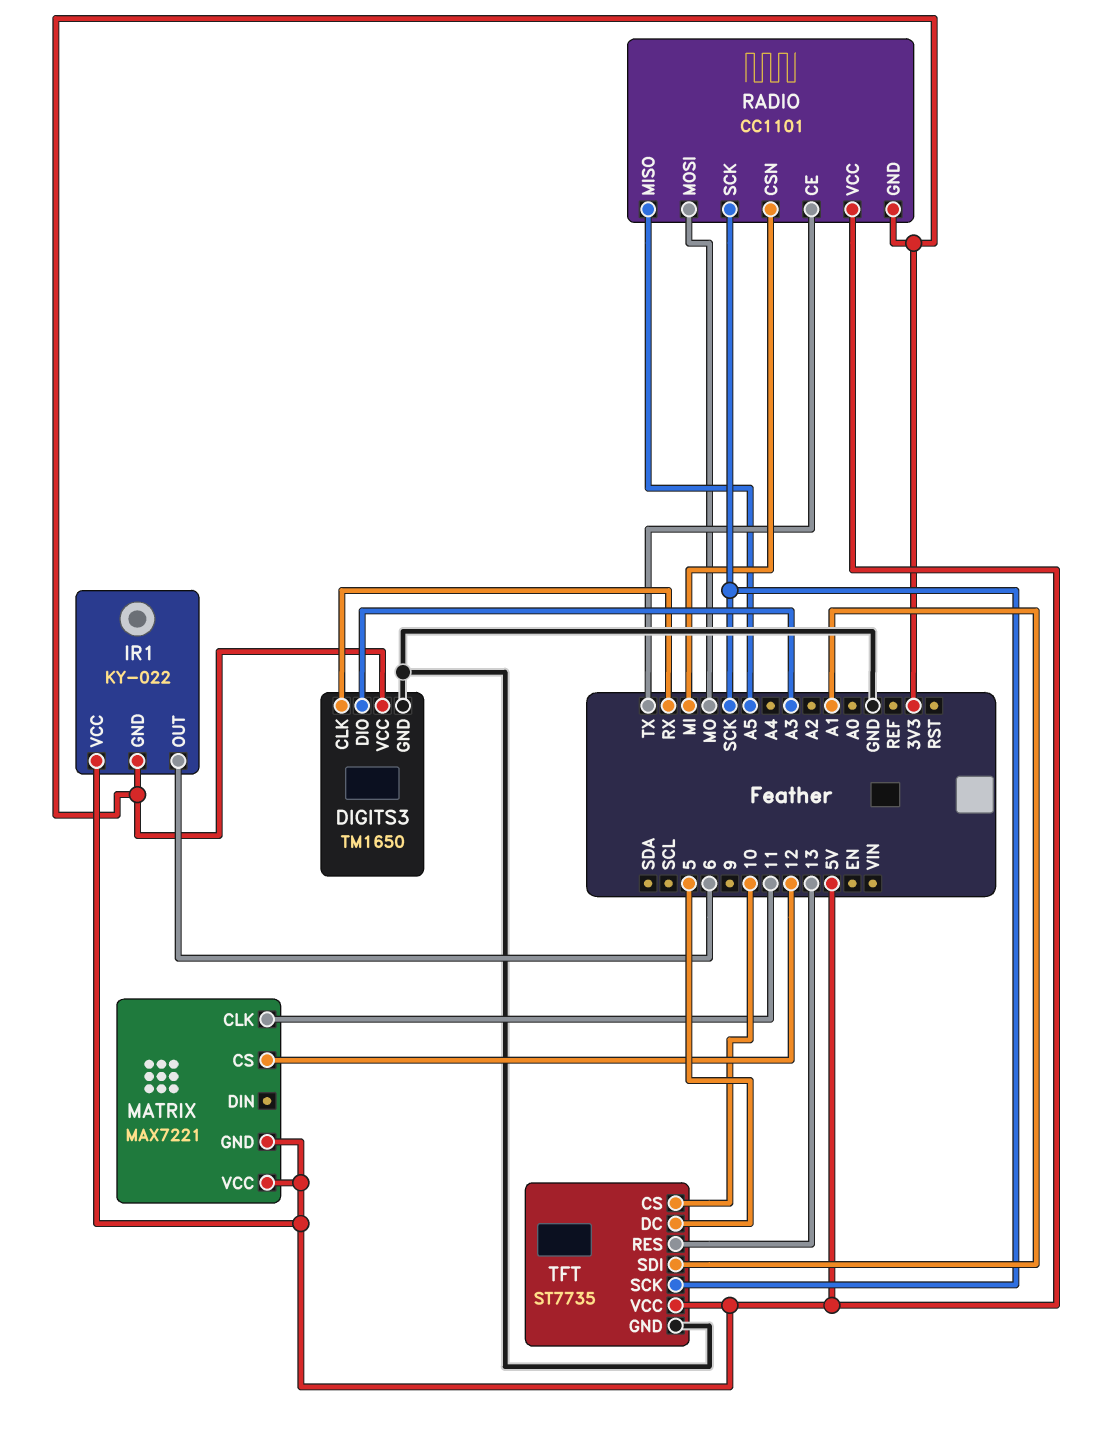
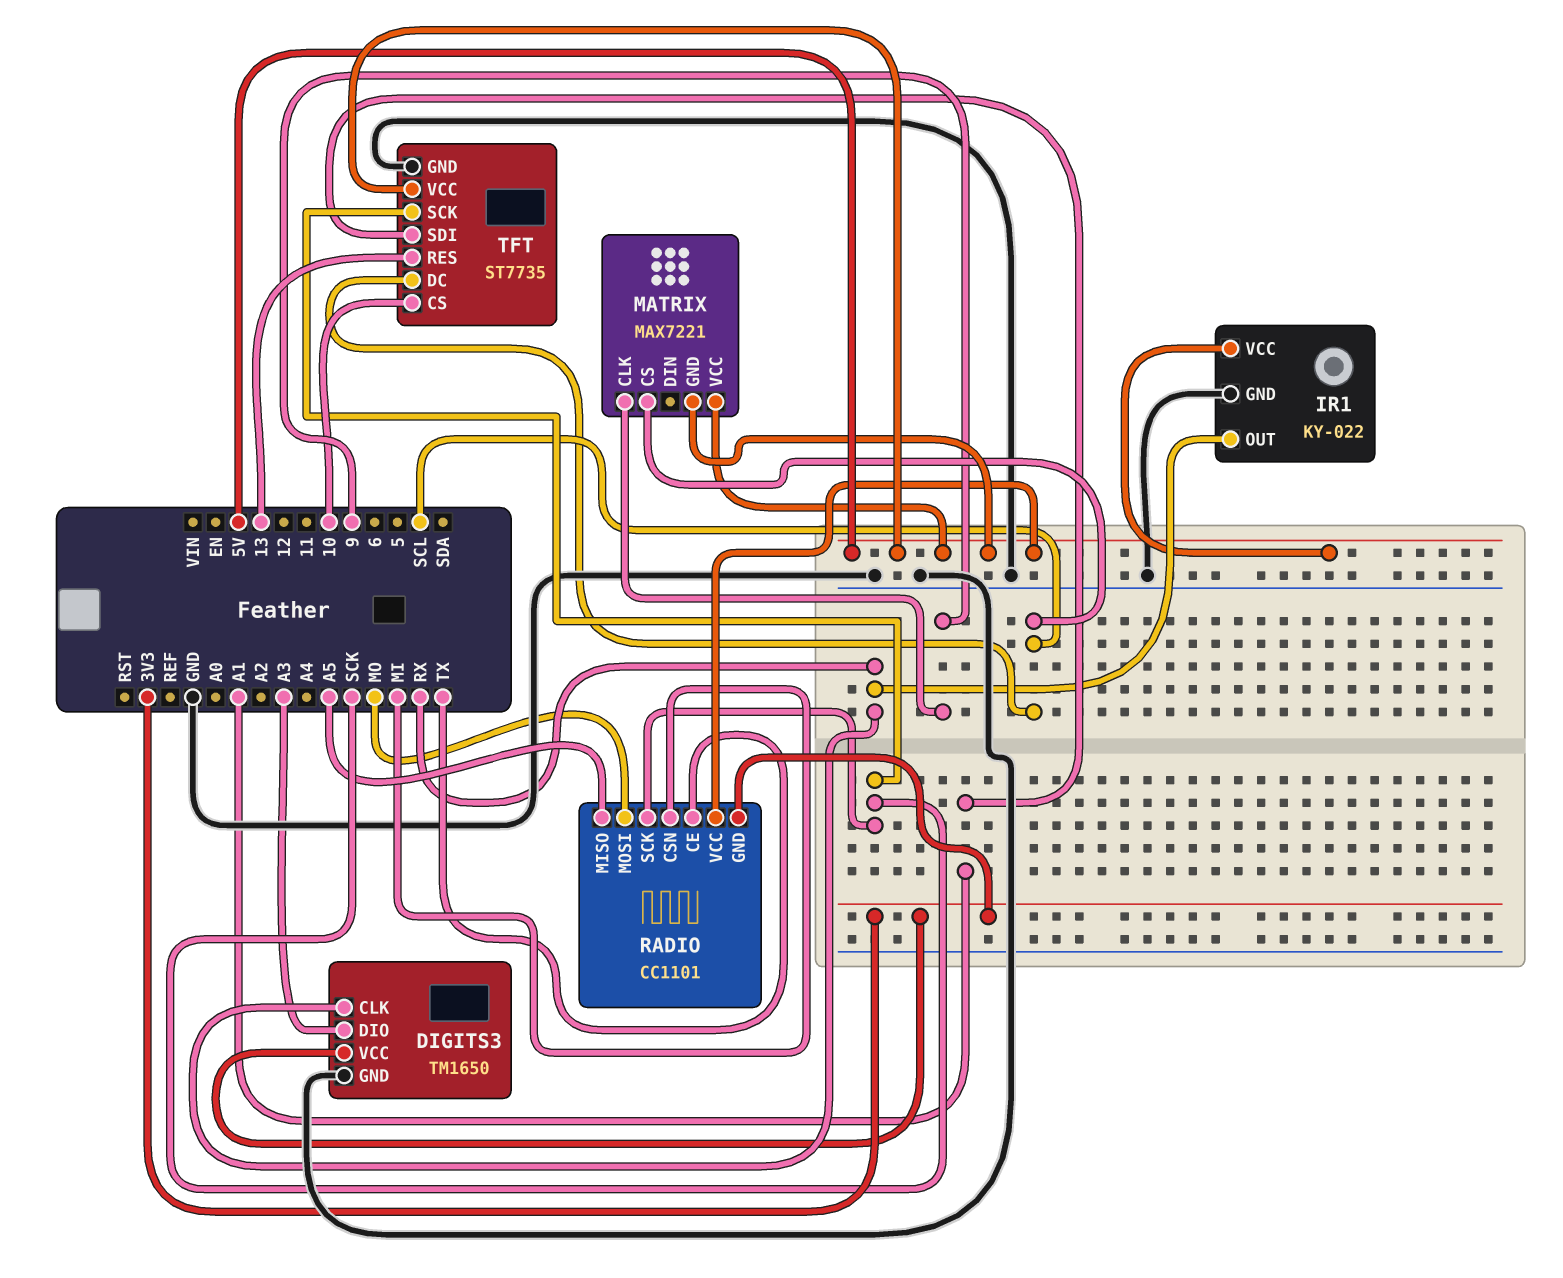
IR1 pin GND: 3V3 -> GND
IR1 pin OUT: 6 -> RX
MATRIX pin CLK: 11 -> 9
MATRIX pin CS: 12 -> SCL
TFT pin DC: 5 -> SCL

